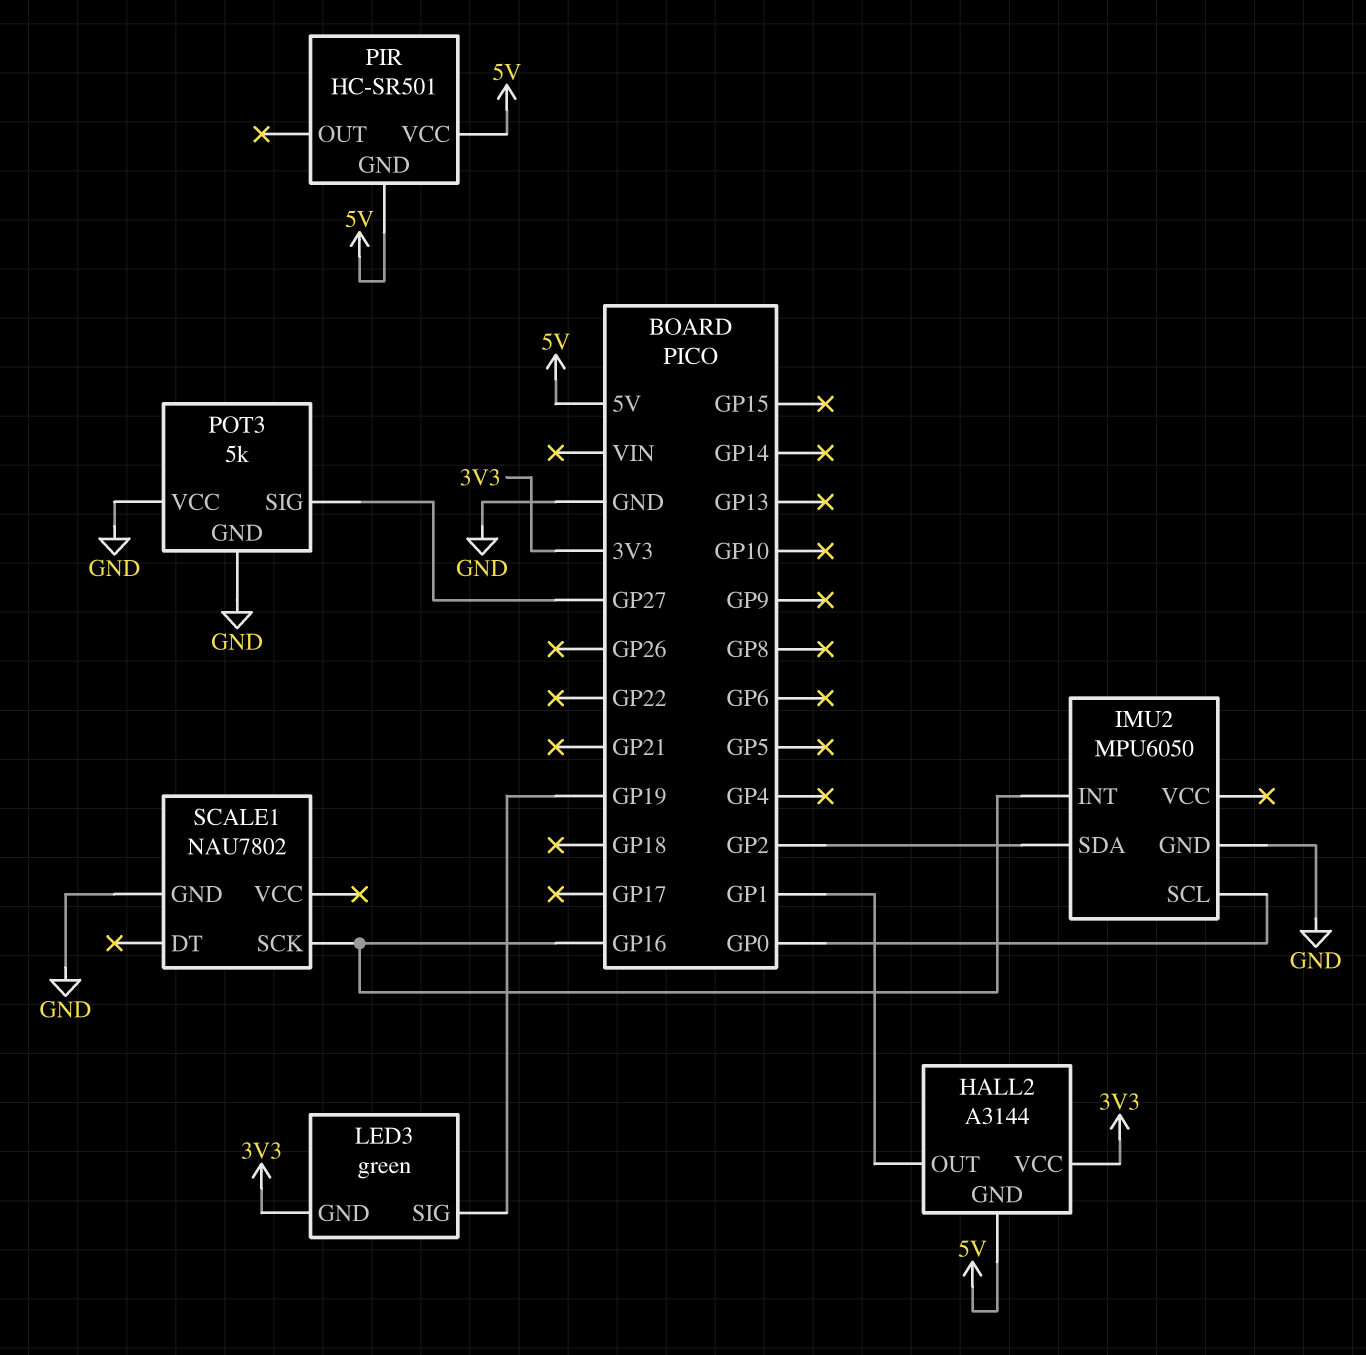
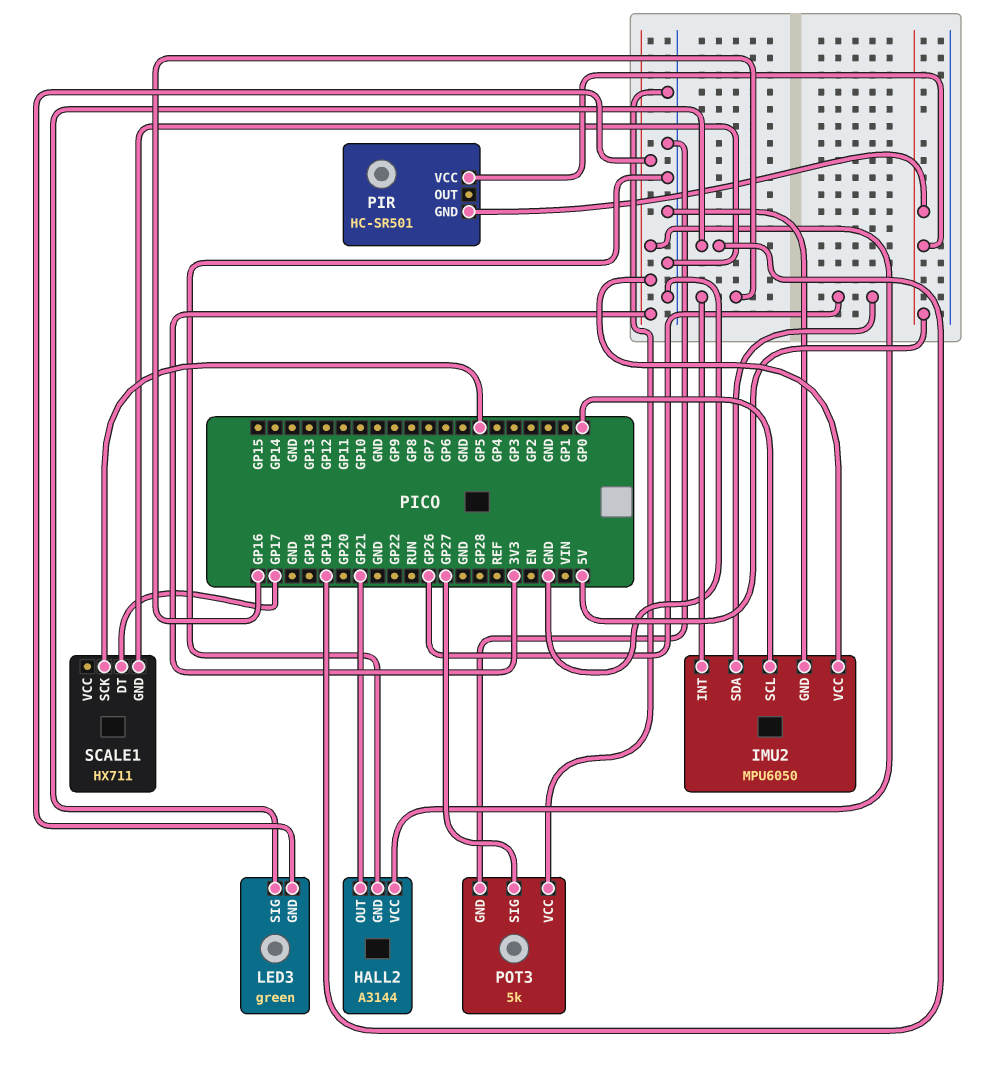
HALL2 pin GND: 5V -> GND
HALL2 pin OUT: GP1 -> GP21
IMU2 pin SDA: GP2 -> GP26
IMU2 pin VCC: none -> 3V3
SCALE1: NAU7802 -> HX711
SCALE1 pin DT: none -> GP17
SCALE1 pin SCK: GP16 -> GP5

